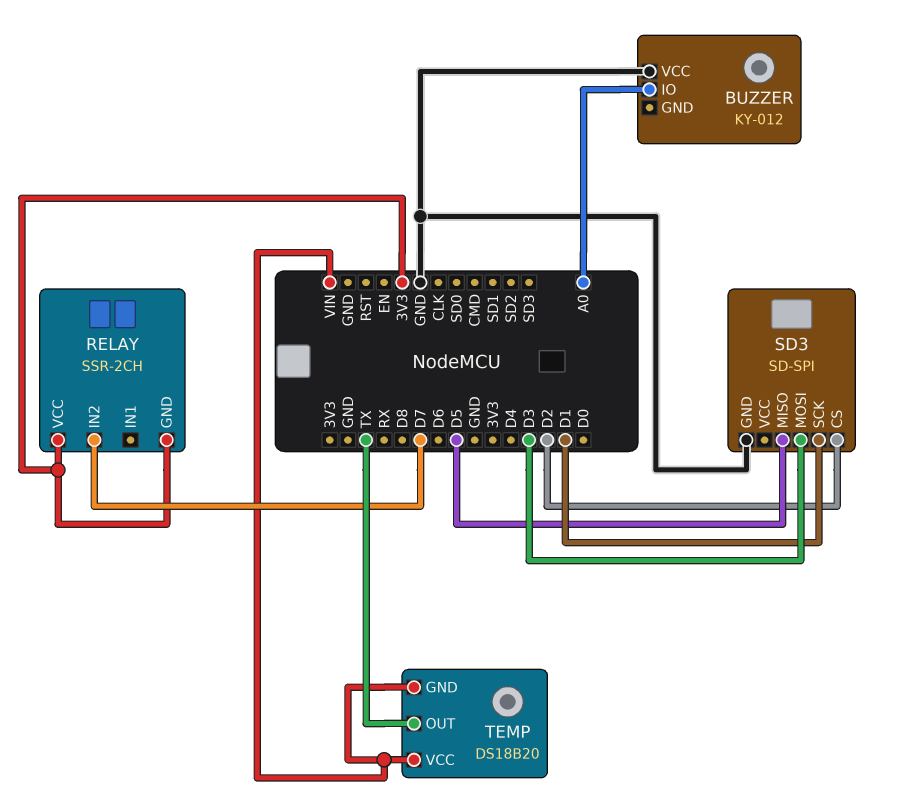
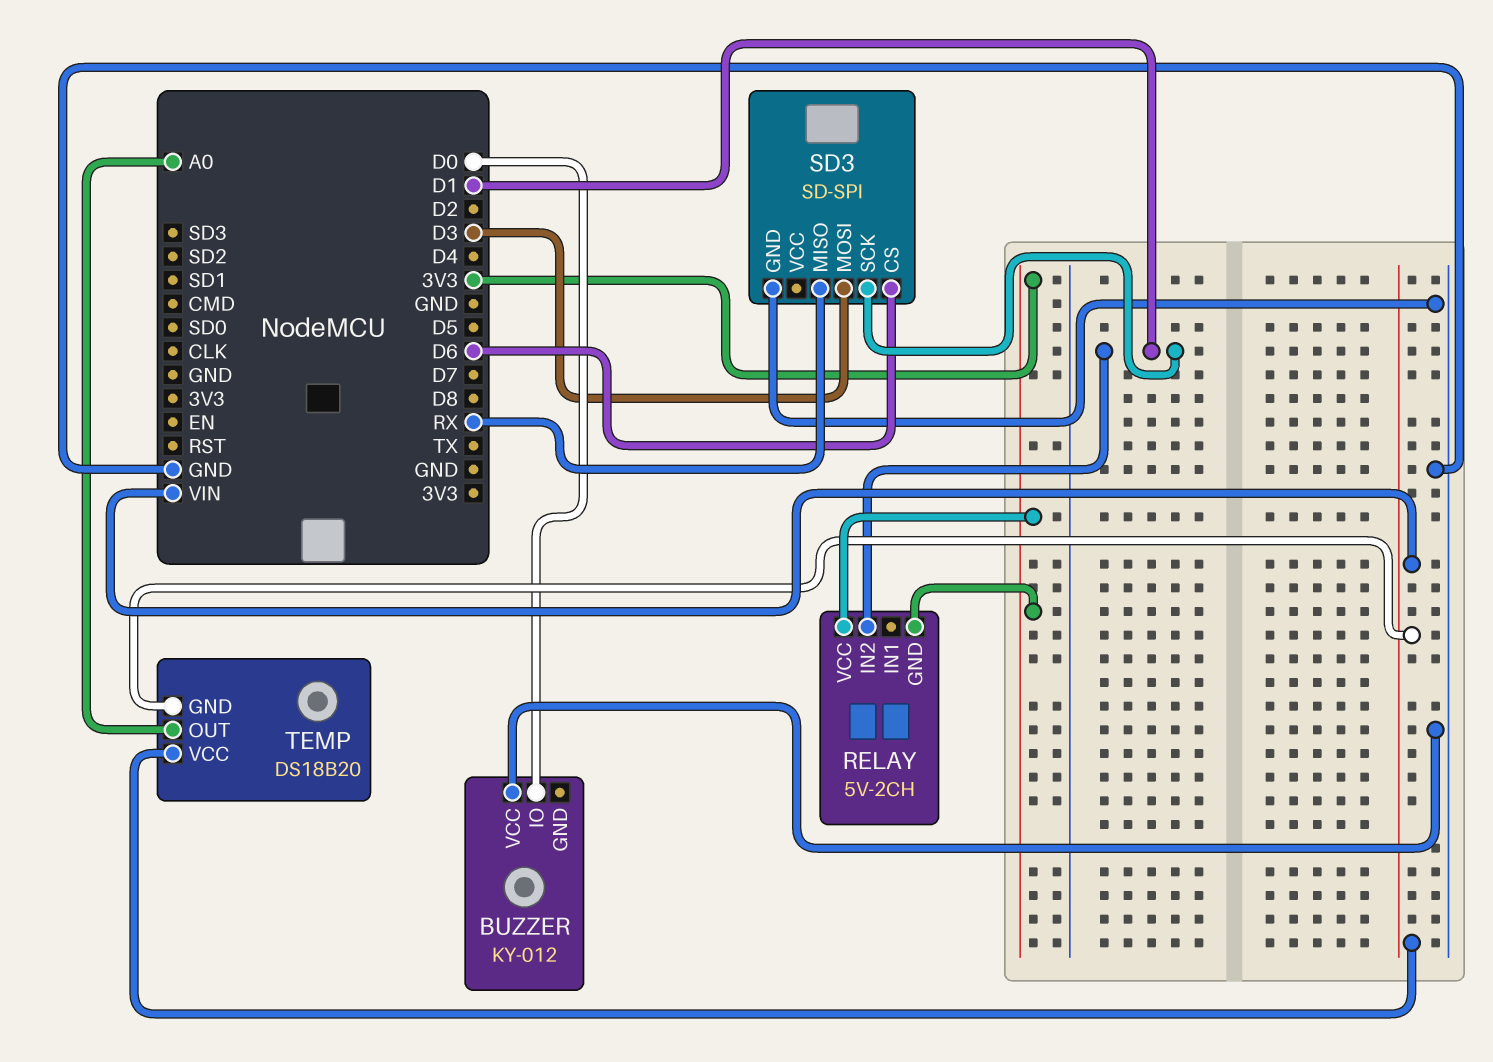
BUZZER pin IO: A0 -> D0
RELAY: SSR-2CH -> 5V-2CH
RELAY pin IN2: D7 -> D1
SD3 pin CS: D2 -> D6
SD3 pin MISO: D5 -> RX
TEMP pin OUT: TX -> A0

